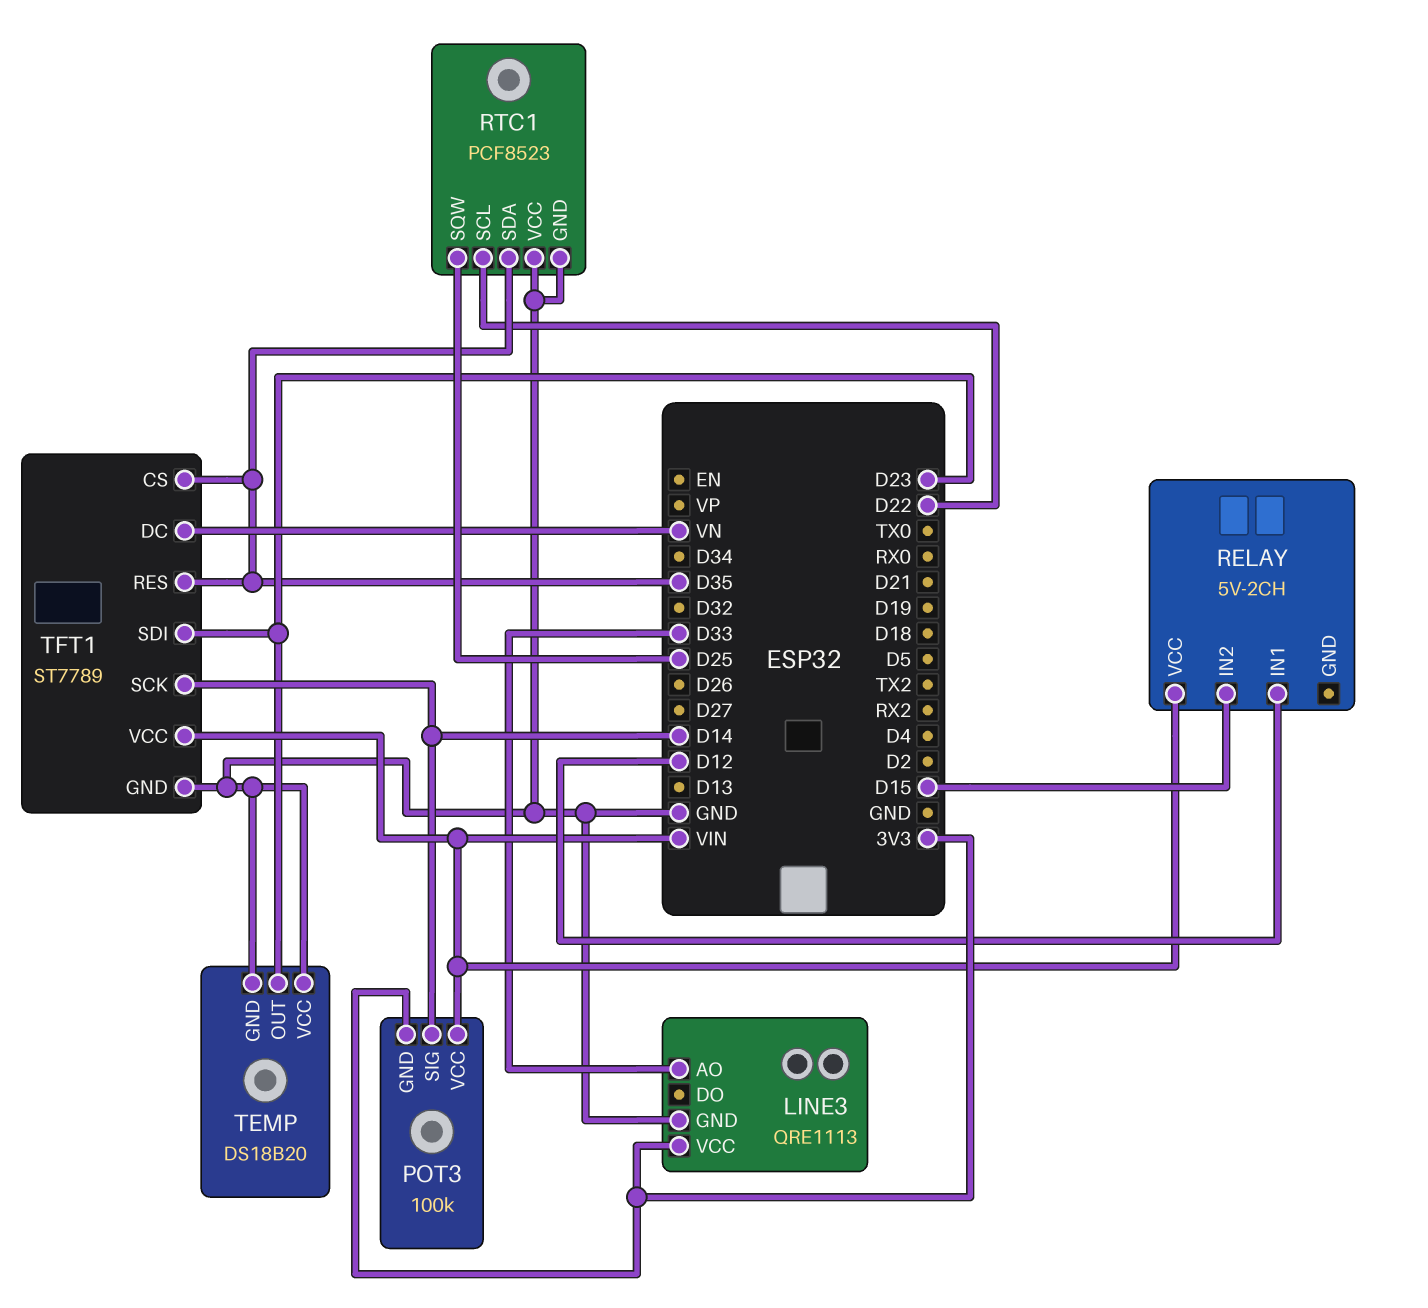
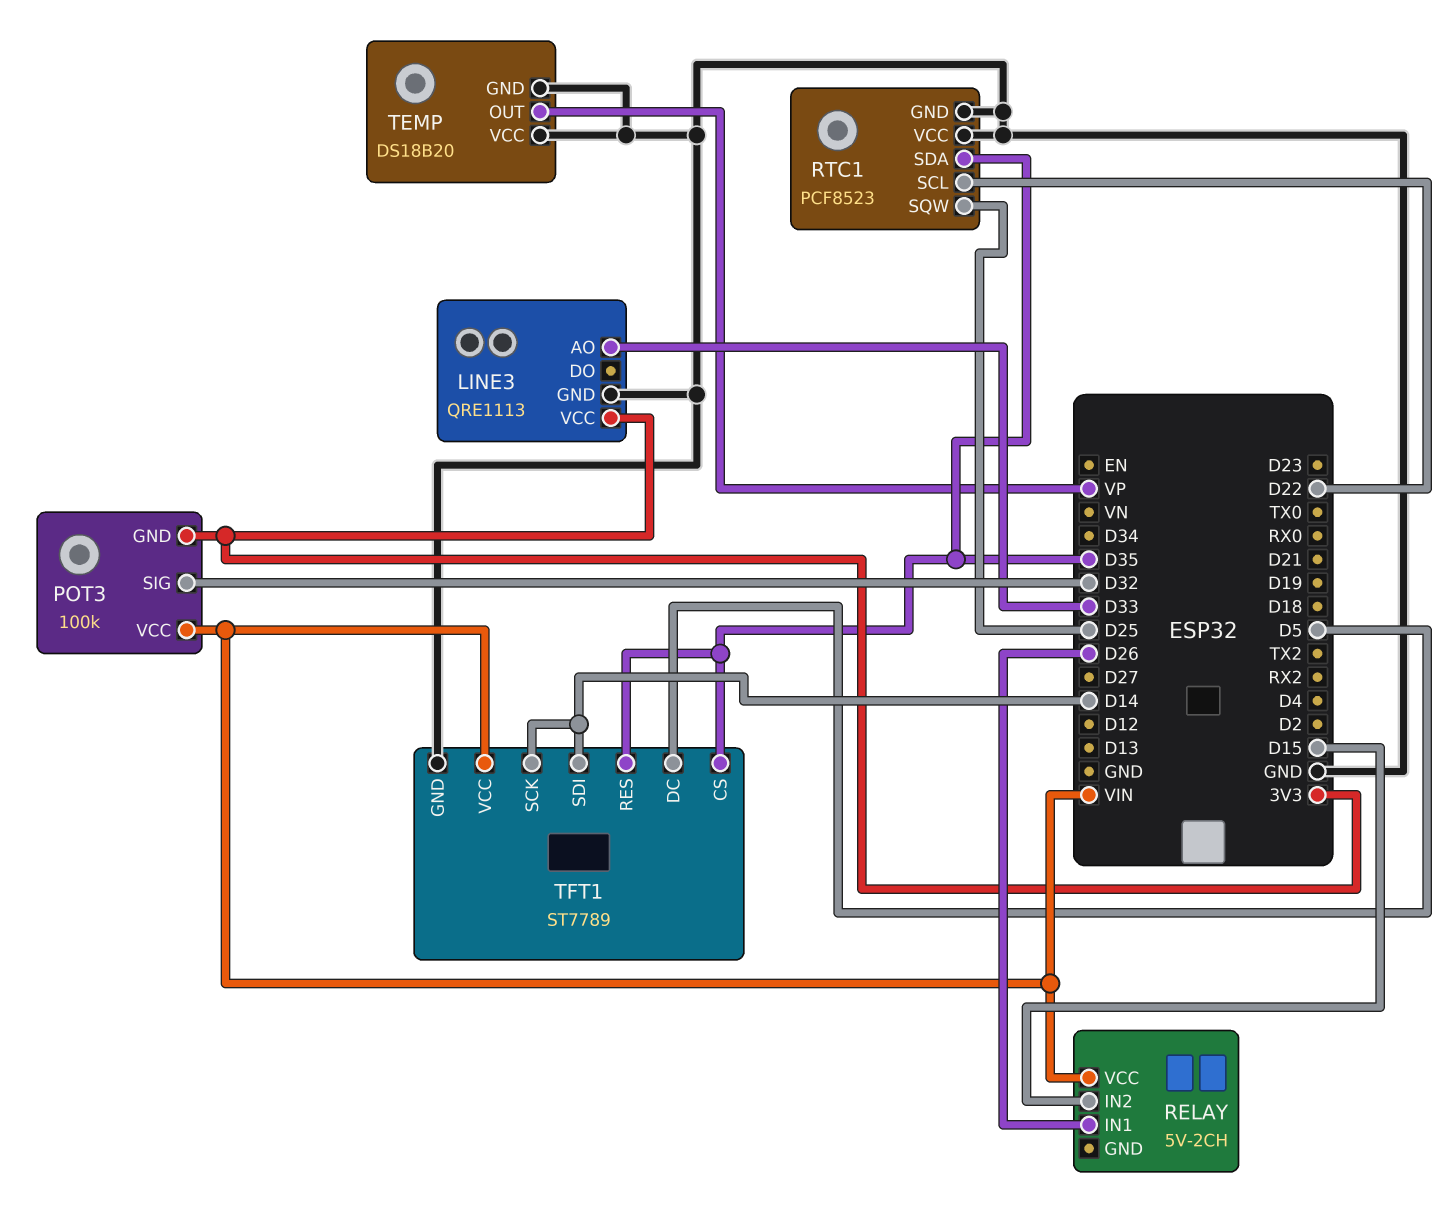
POT3 pin SIG: D14 -> D32
RELAY pin IN1: D12 -> D26
TEMP pin OUT: D23 -> VP
TFT1 pin DC: VN -> D5
TFT1 pin SDI: D23 -> D14

